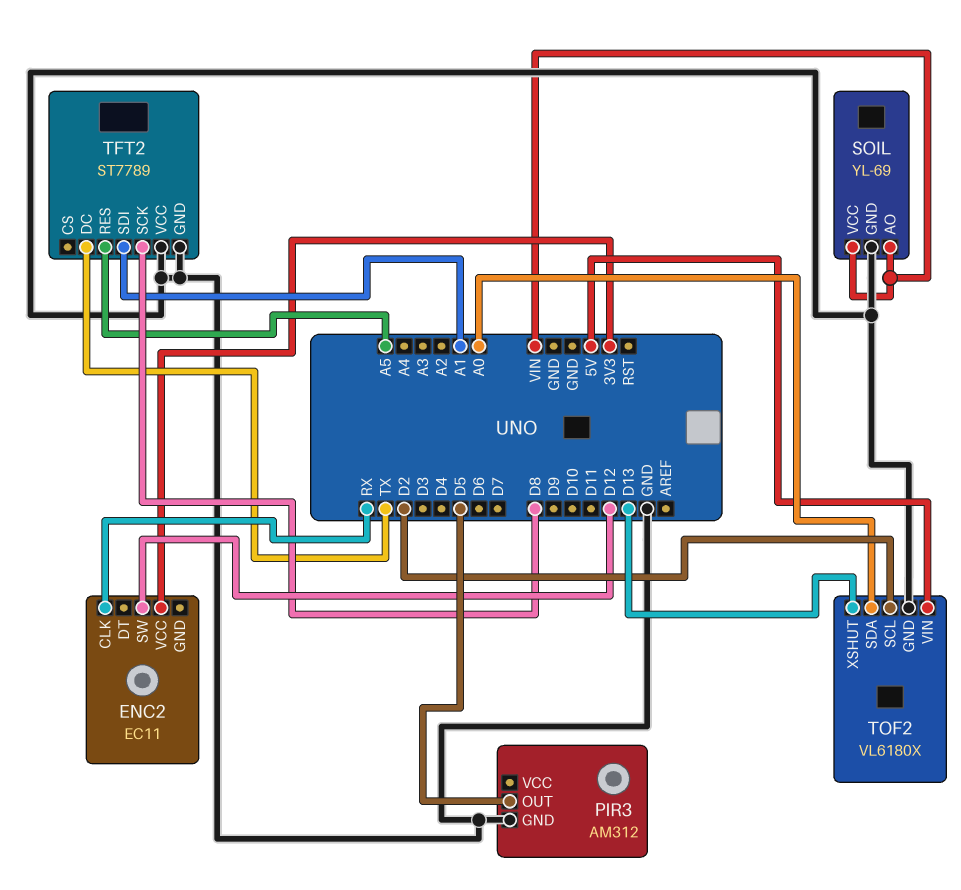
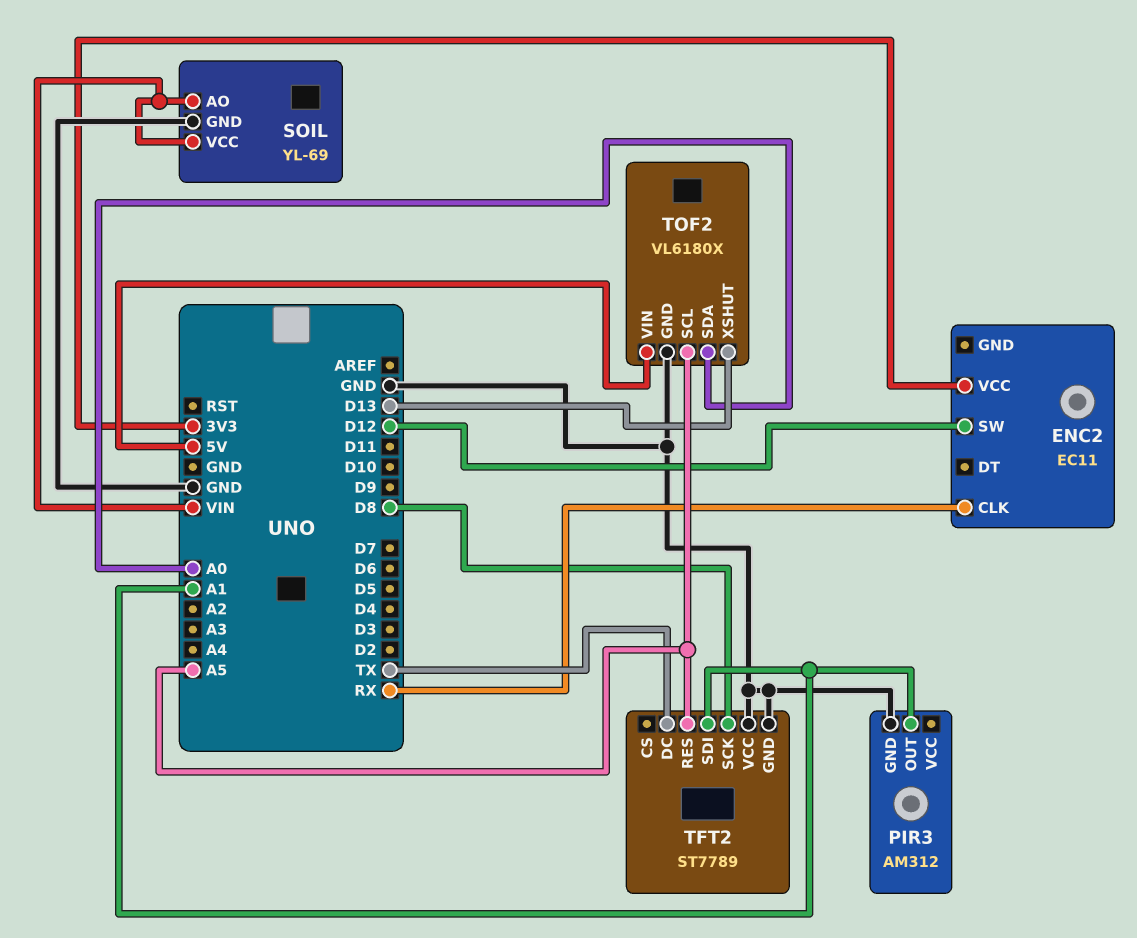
PIR3 pin OUT: D5 -> A1
TOF2 pin SCL: D2 -> A5

